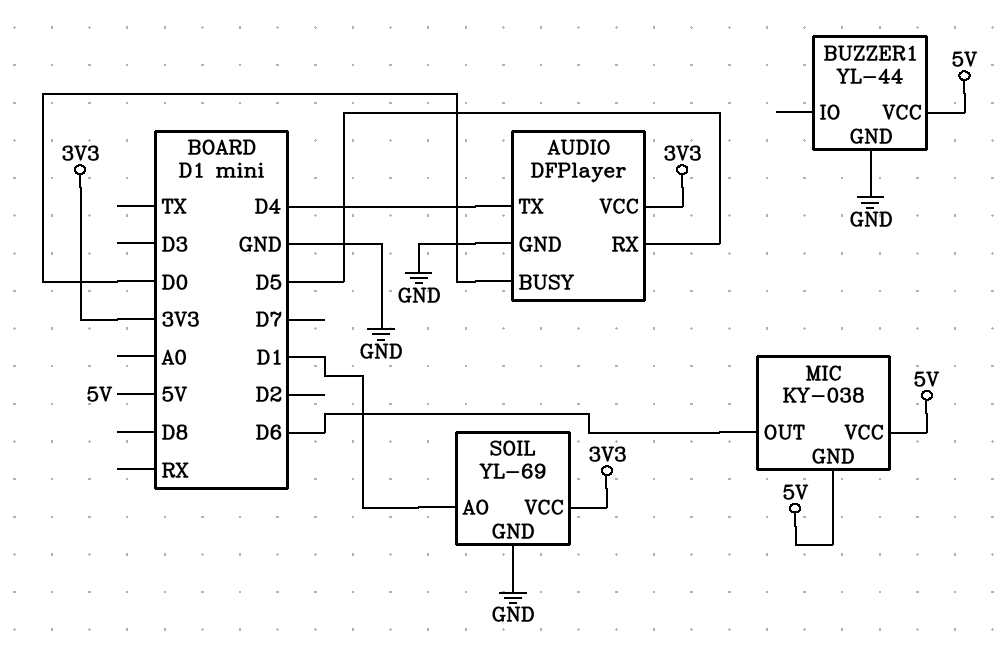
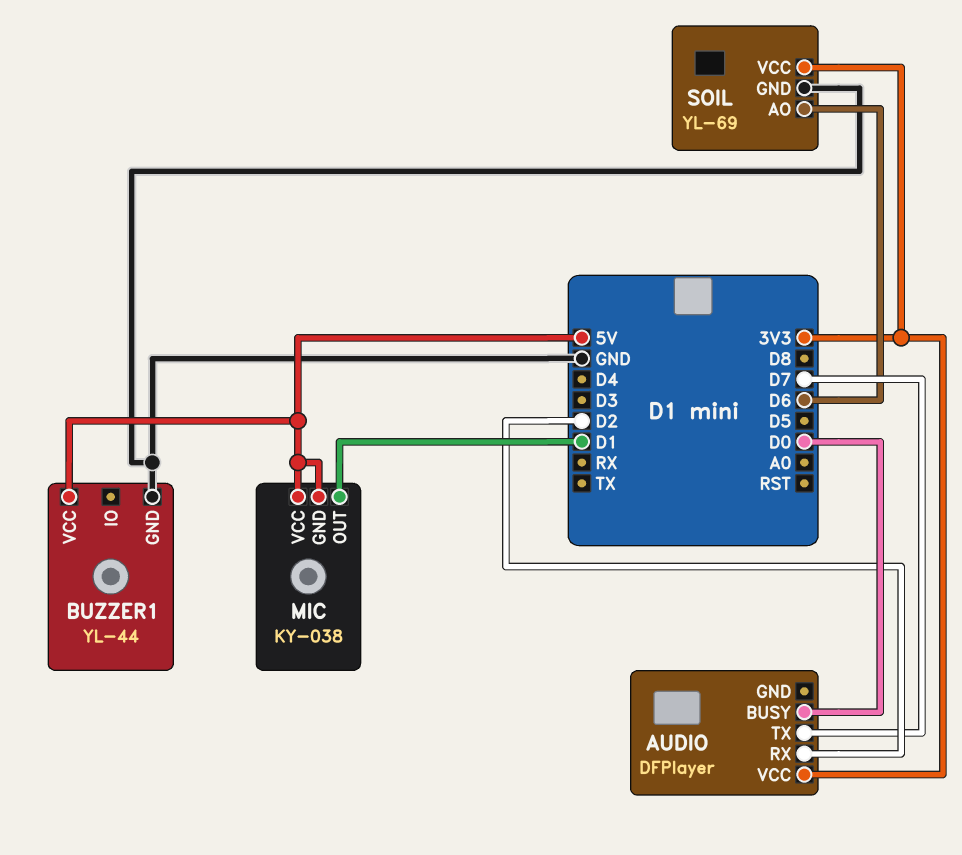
AUDIO pin GND: GND -> none
AUDIO pin RX: D5 -> D2
AUDIO pin TX: D4 -> D7
MIC pin OUT: D6 -> D1
SOIL pin AO: D1 -> D6

